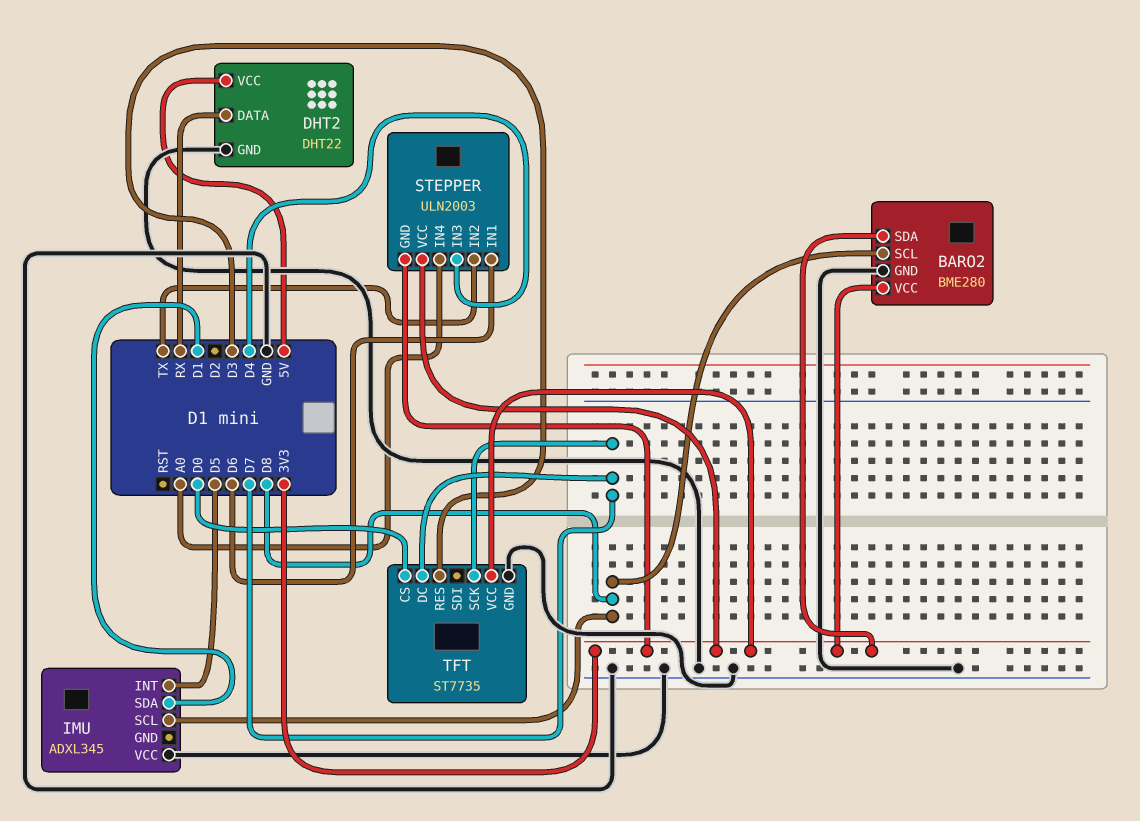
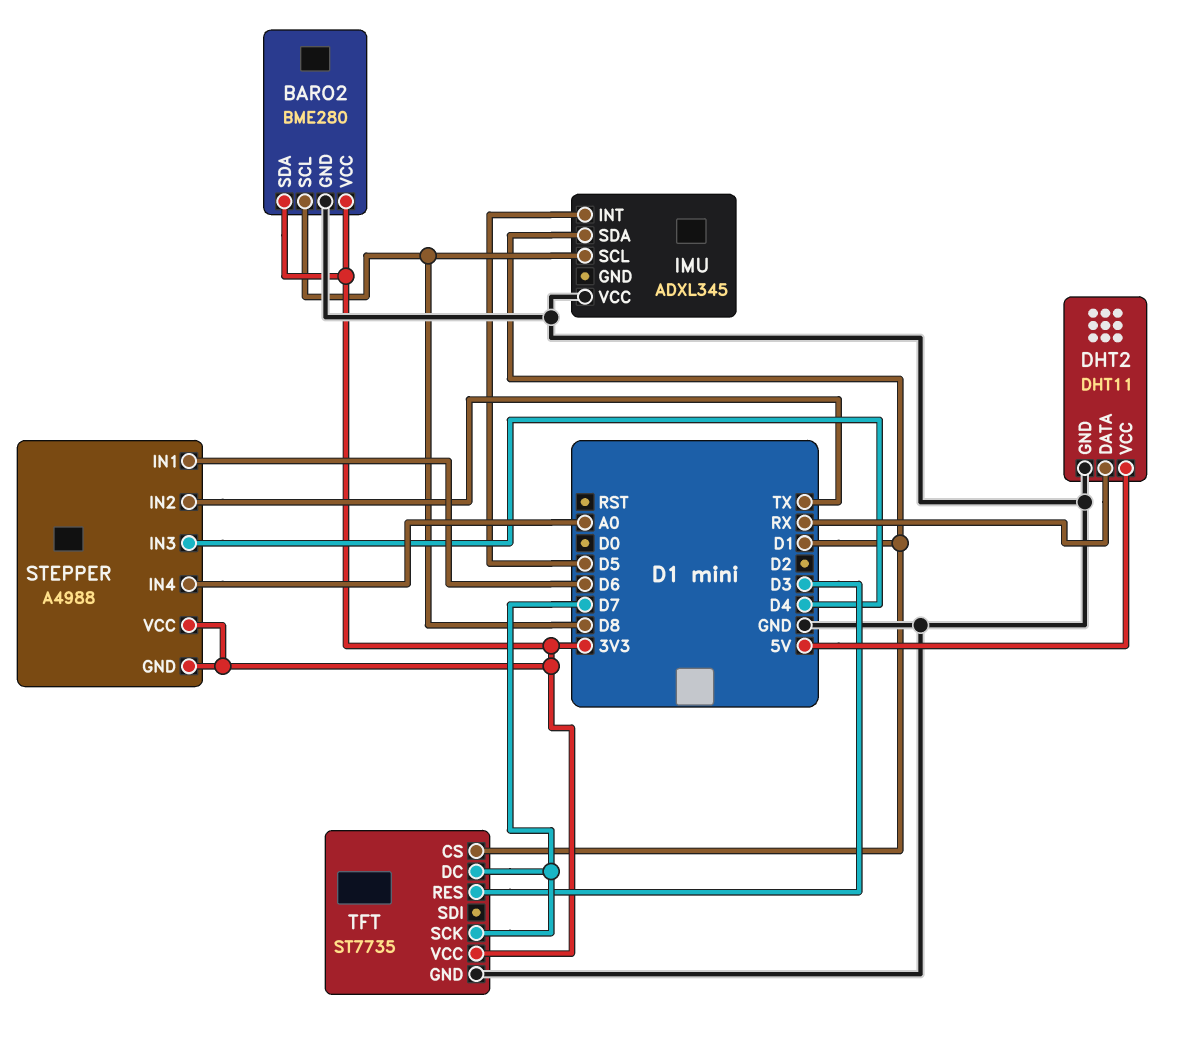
DHT2: DHT22 -> DHT11
STEPPER: ULN2003 -> A4988
TFT pin CS: D0 -> D1

